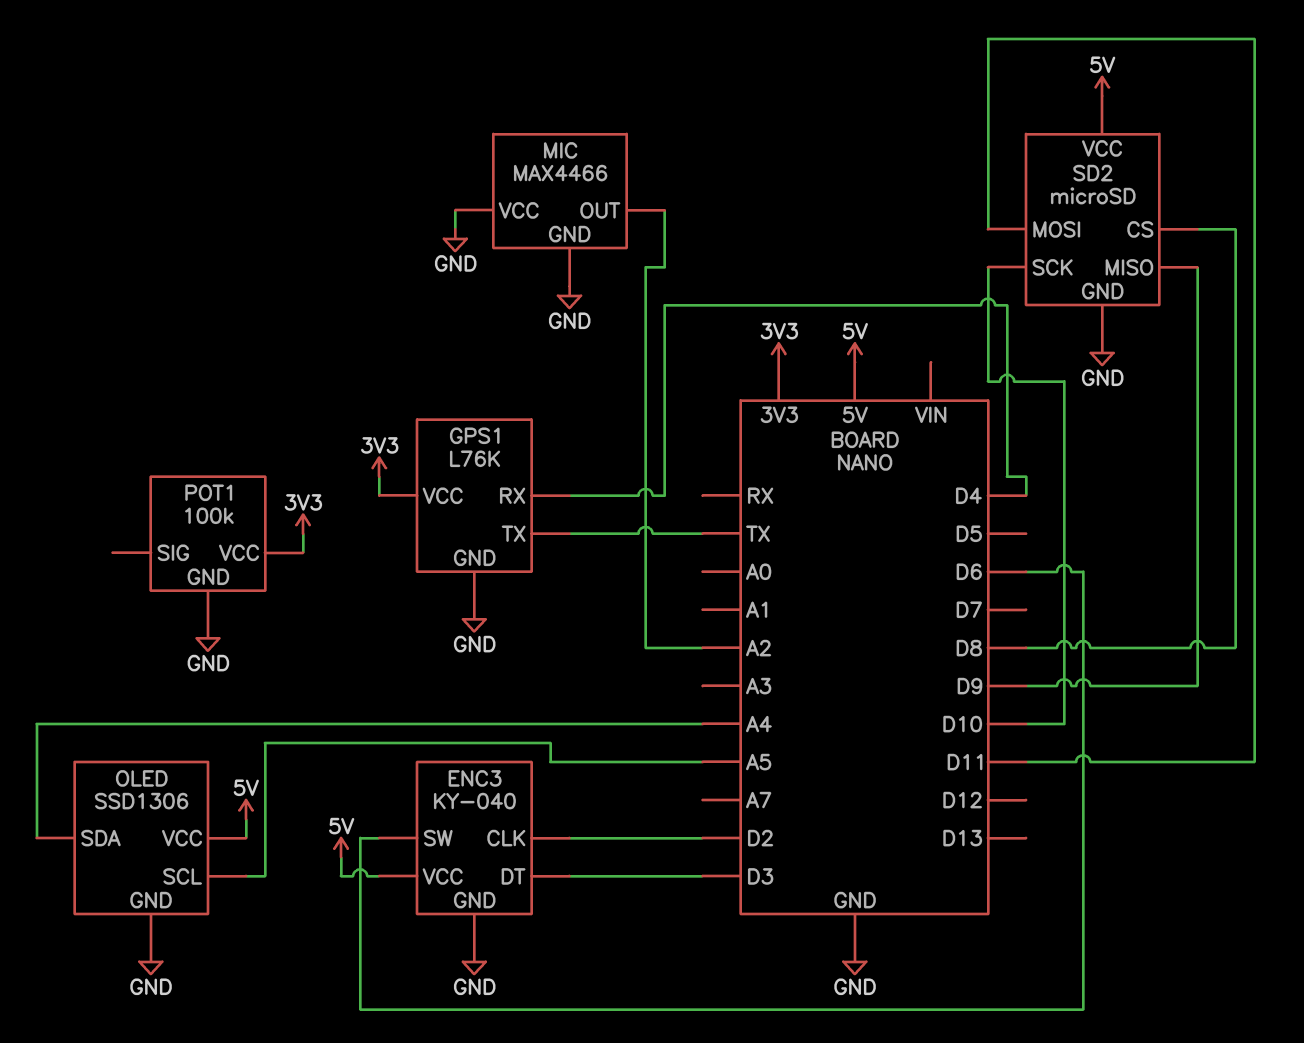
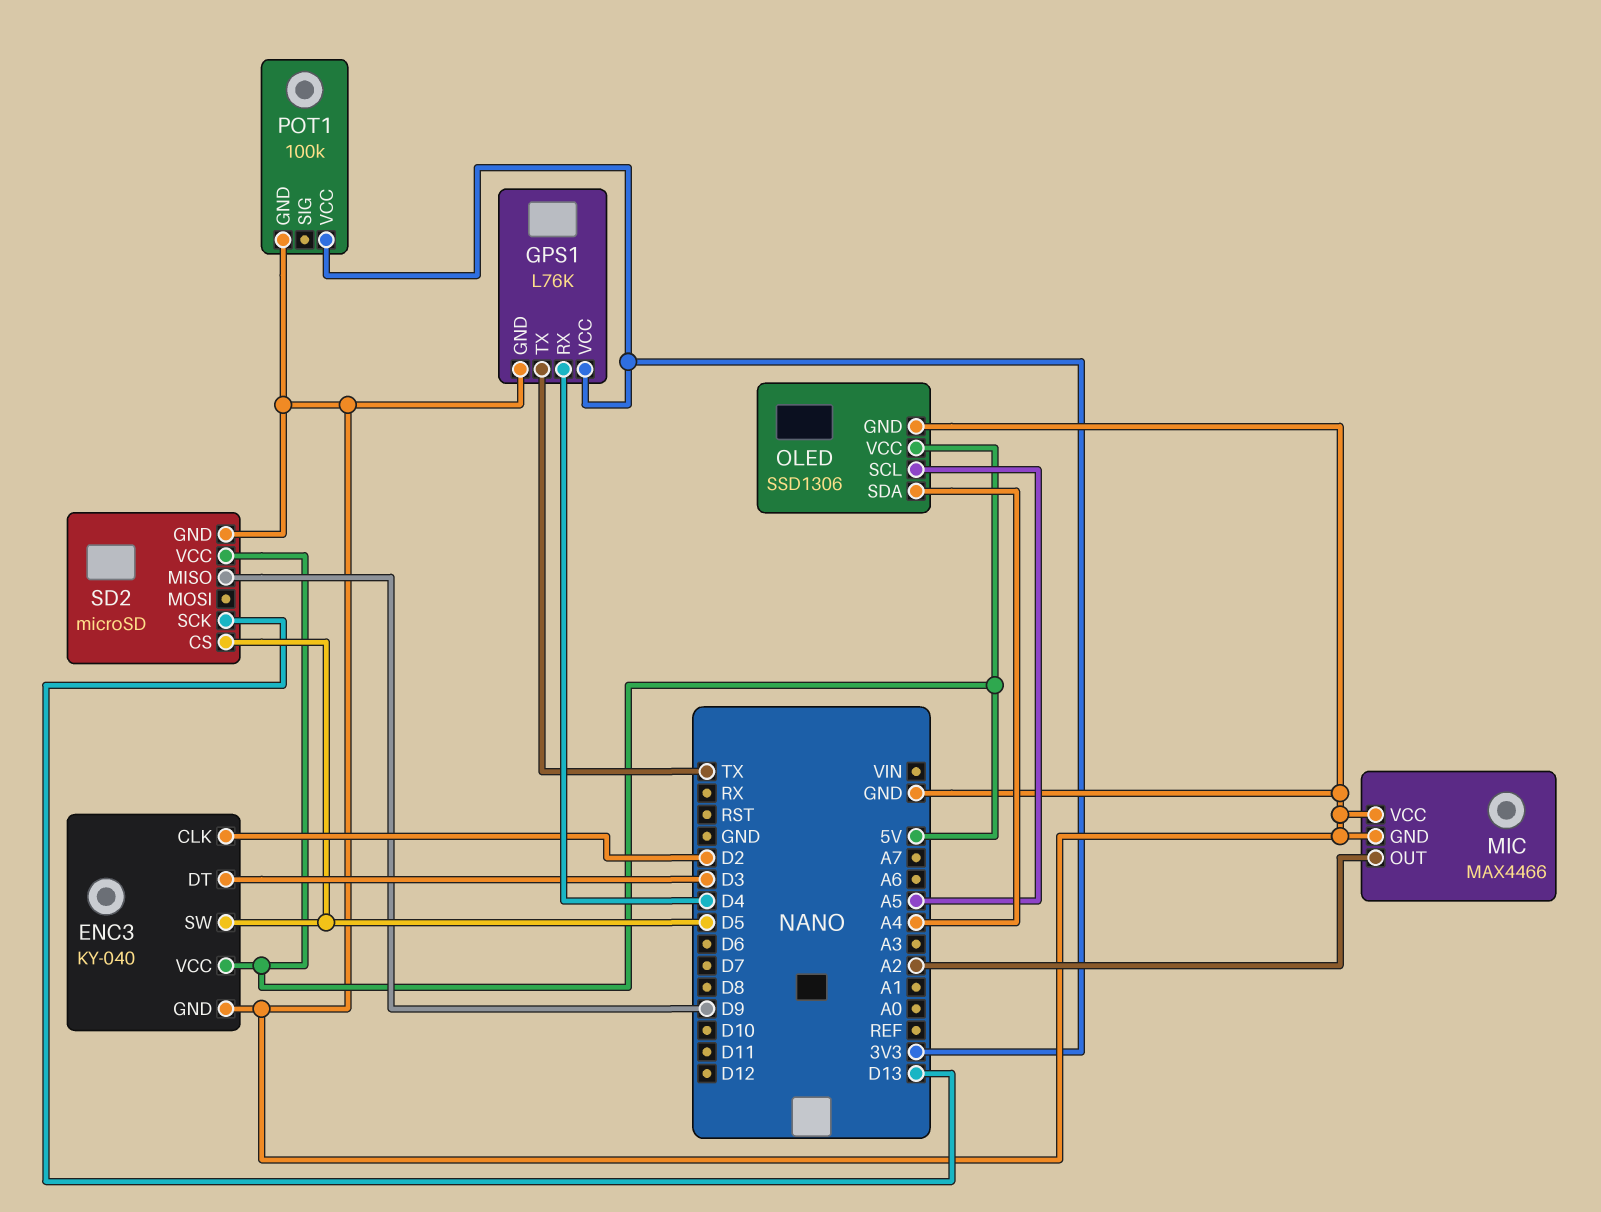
ENC3 pin SW: D6 -> D5
SD2 pin CS: D8 -> D5
SD2 pin MOSI: D11 -> none
SD2 pin SCK: D10 -> D13

